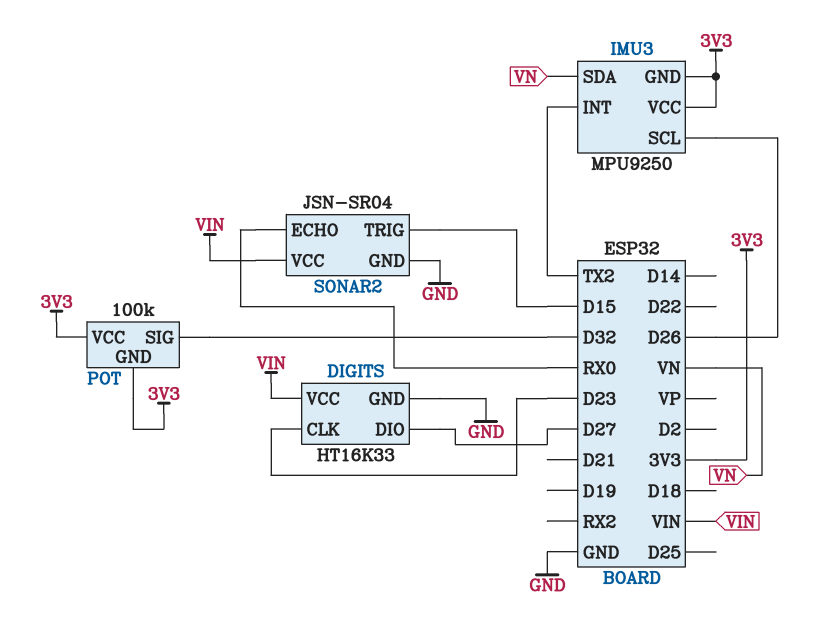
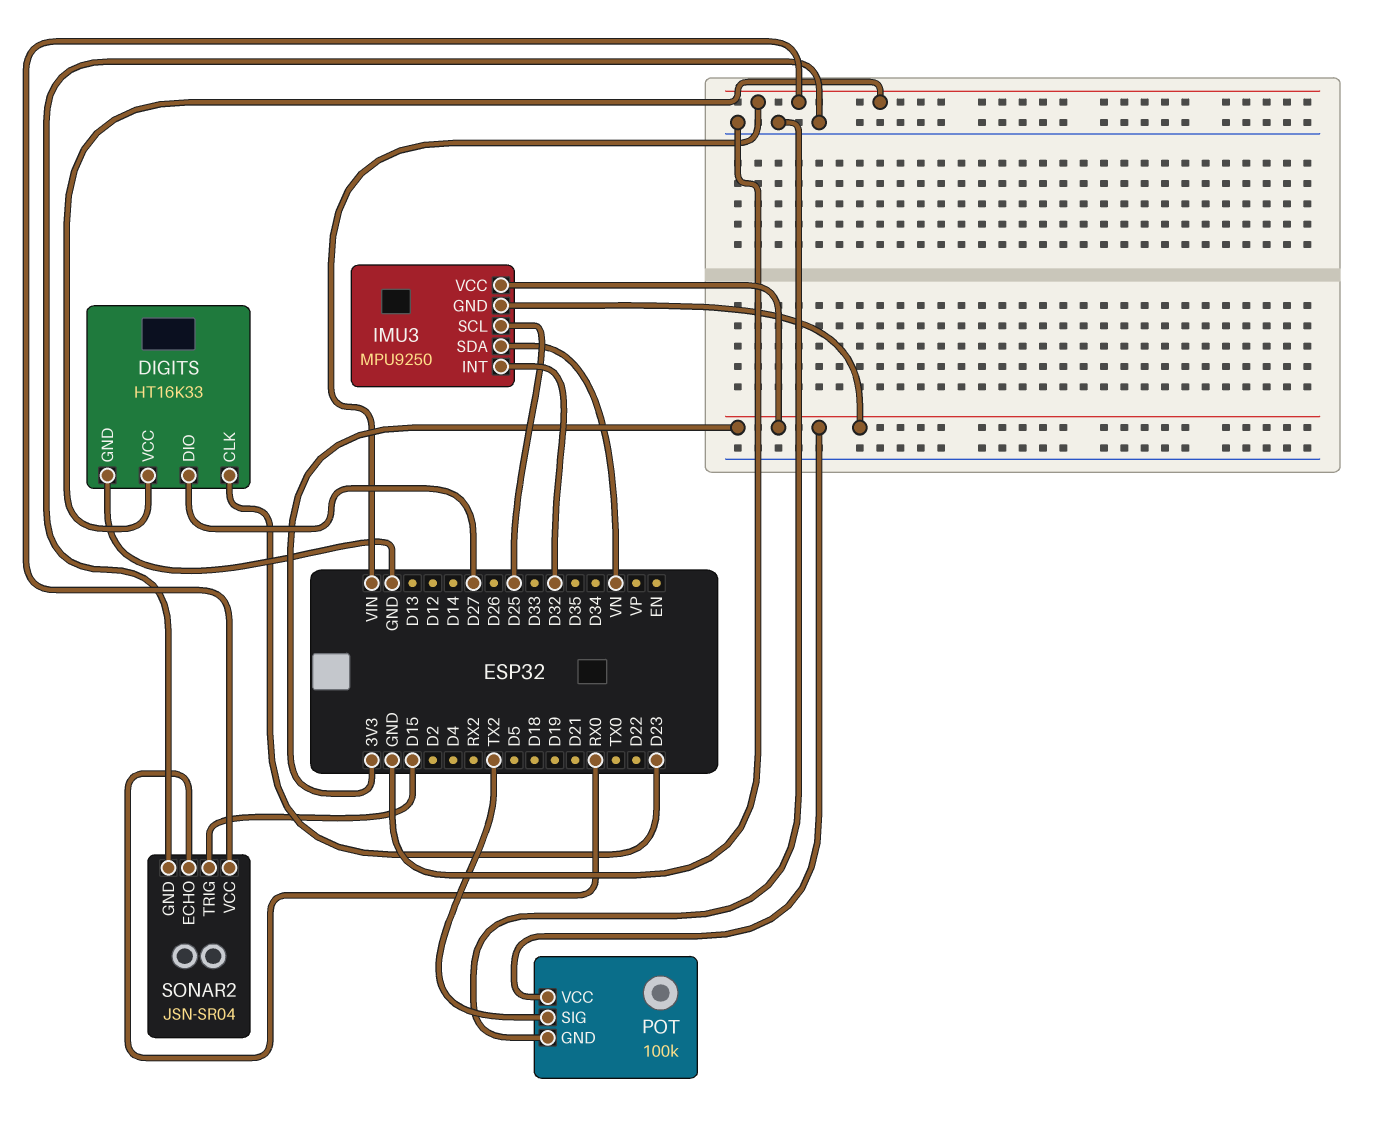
IMU3 pin INT: TX2 -> D32
IMU3 pin SCL: D26 -> D25
POT pin GND: 3V3 -> GND
POT pin SIG: D32 -> TX2

